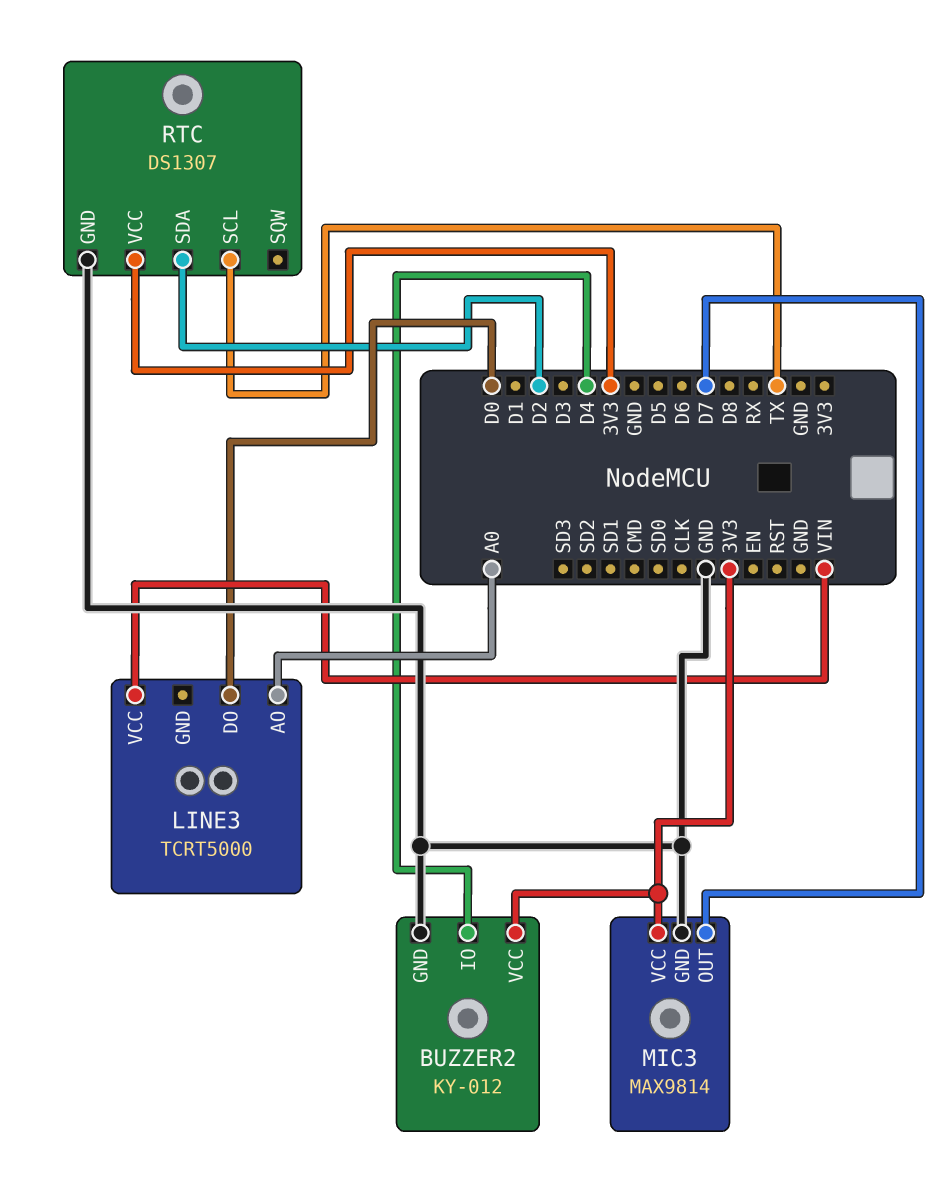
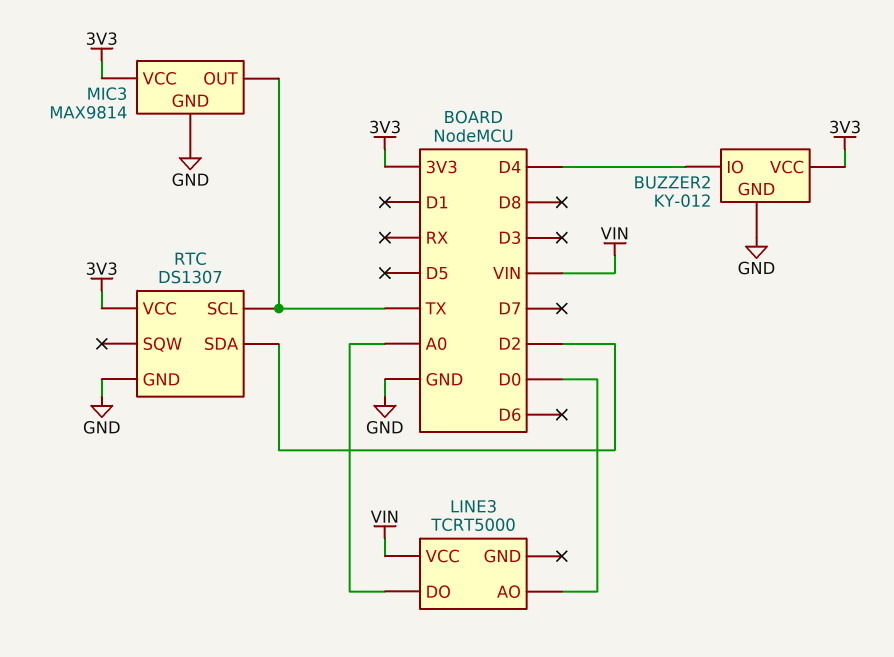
LINE3 pin AO: A0 -> D0
LINE3 pin DO: D0 -> A0
MIC3 pin OUT: D7 -> TX

